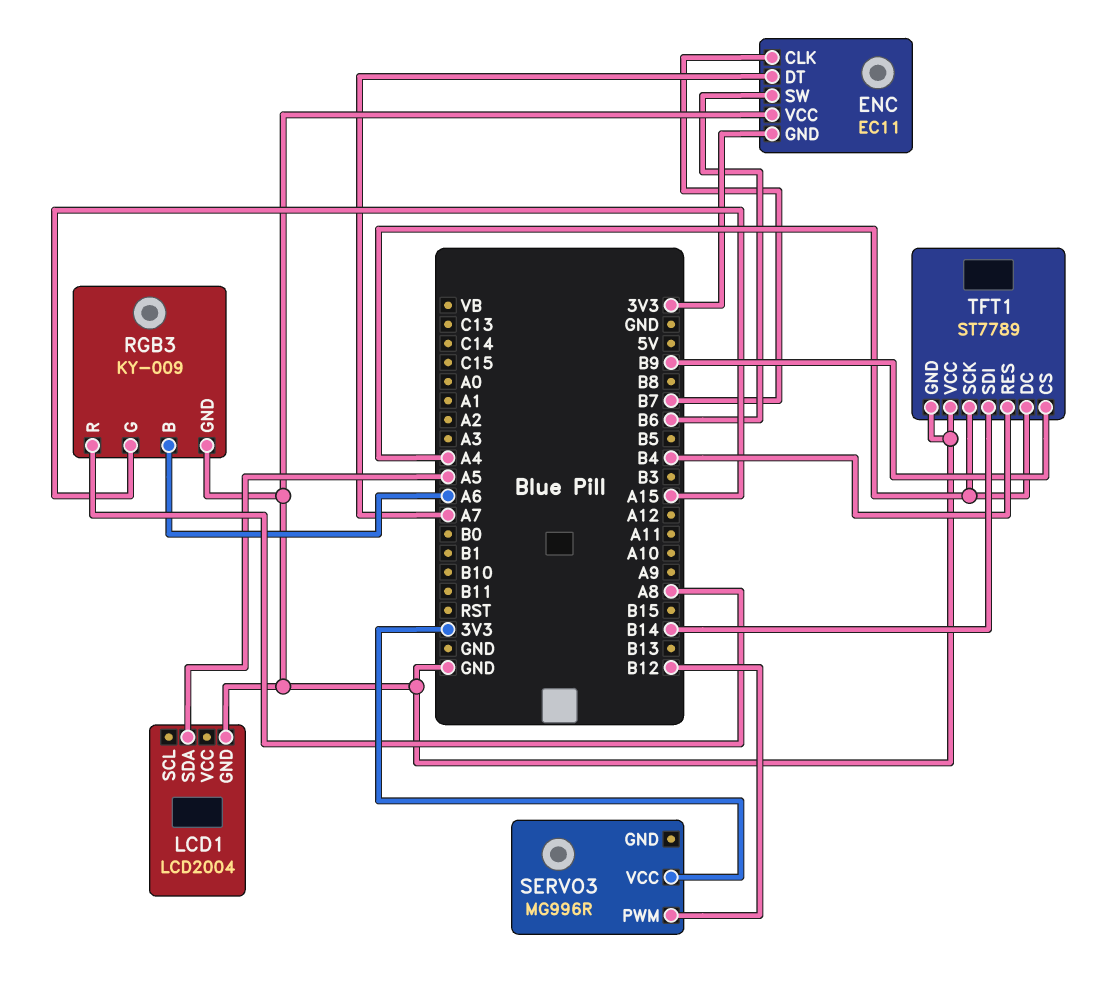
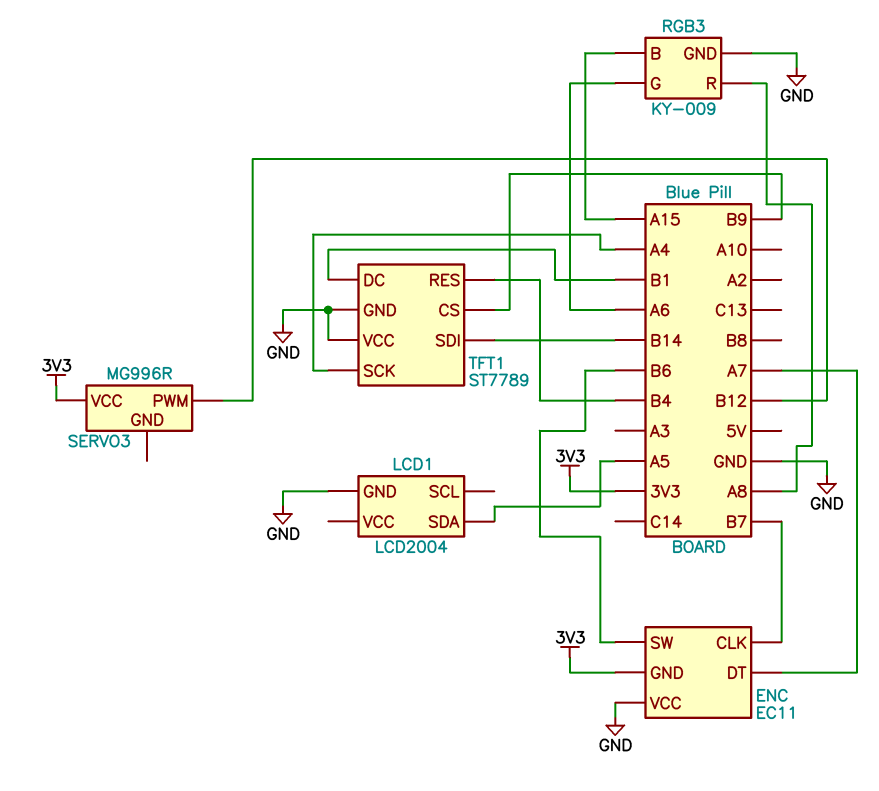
RGB3 pin B: A6 -> A15
RGB3 pin G: A15 -> A6
TFT1 pin DC: A4 -> B1

